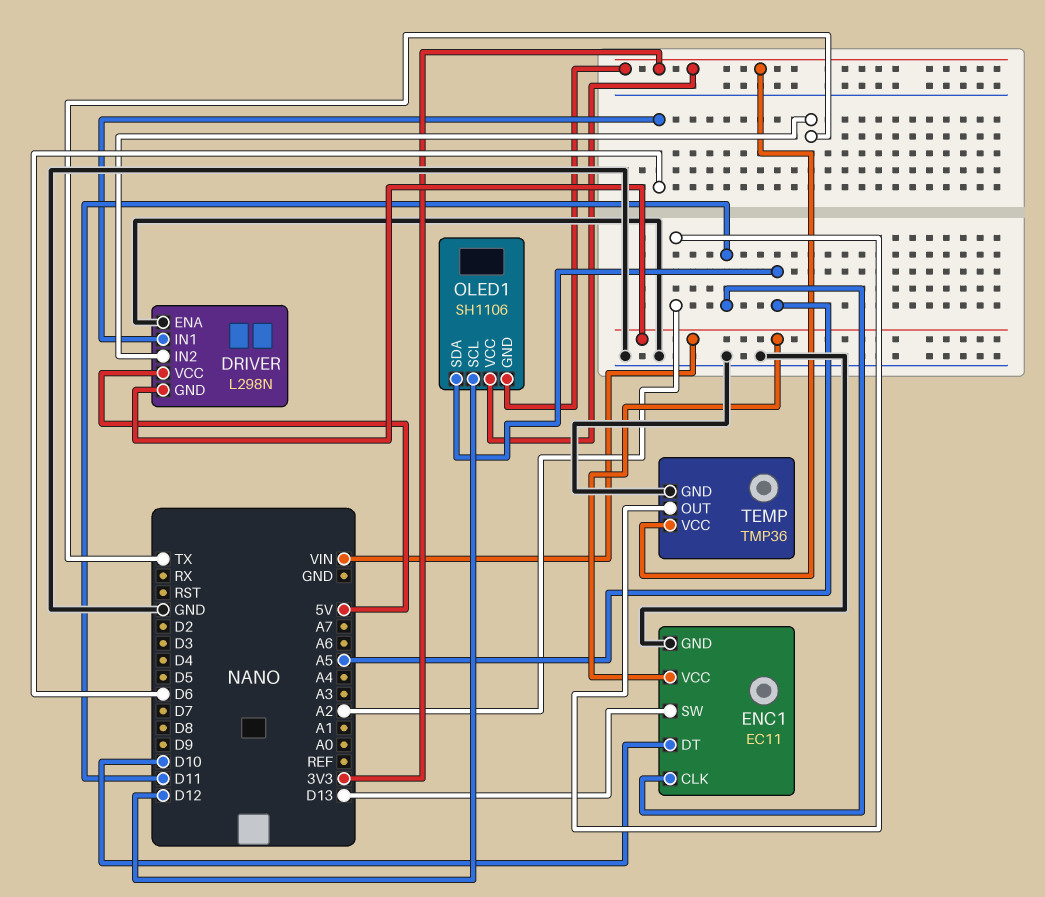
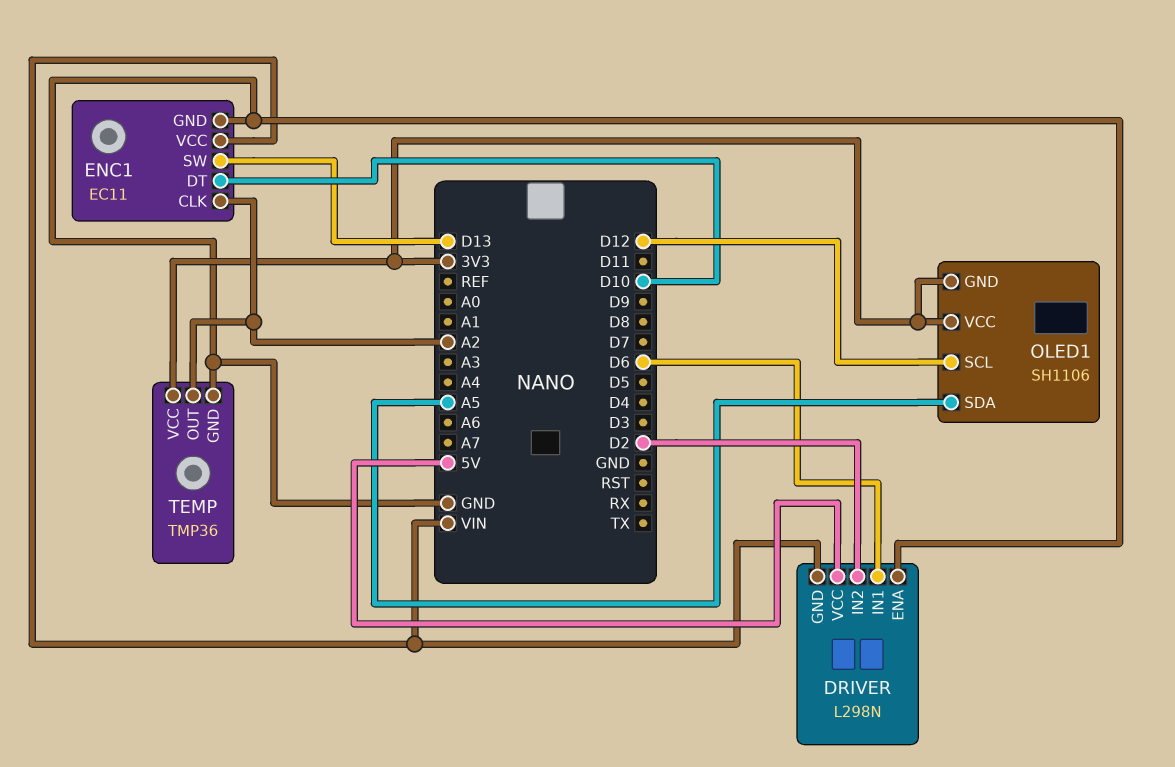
DRIVER pin IN2: TX -> D2
ENC1 pin CLK: D11 -> A2

